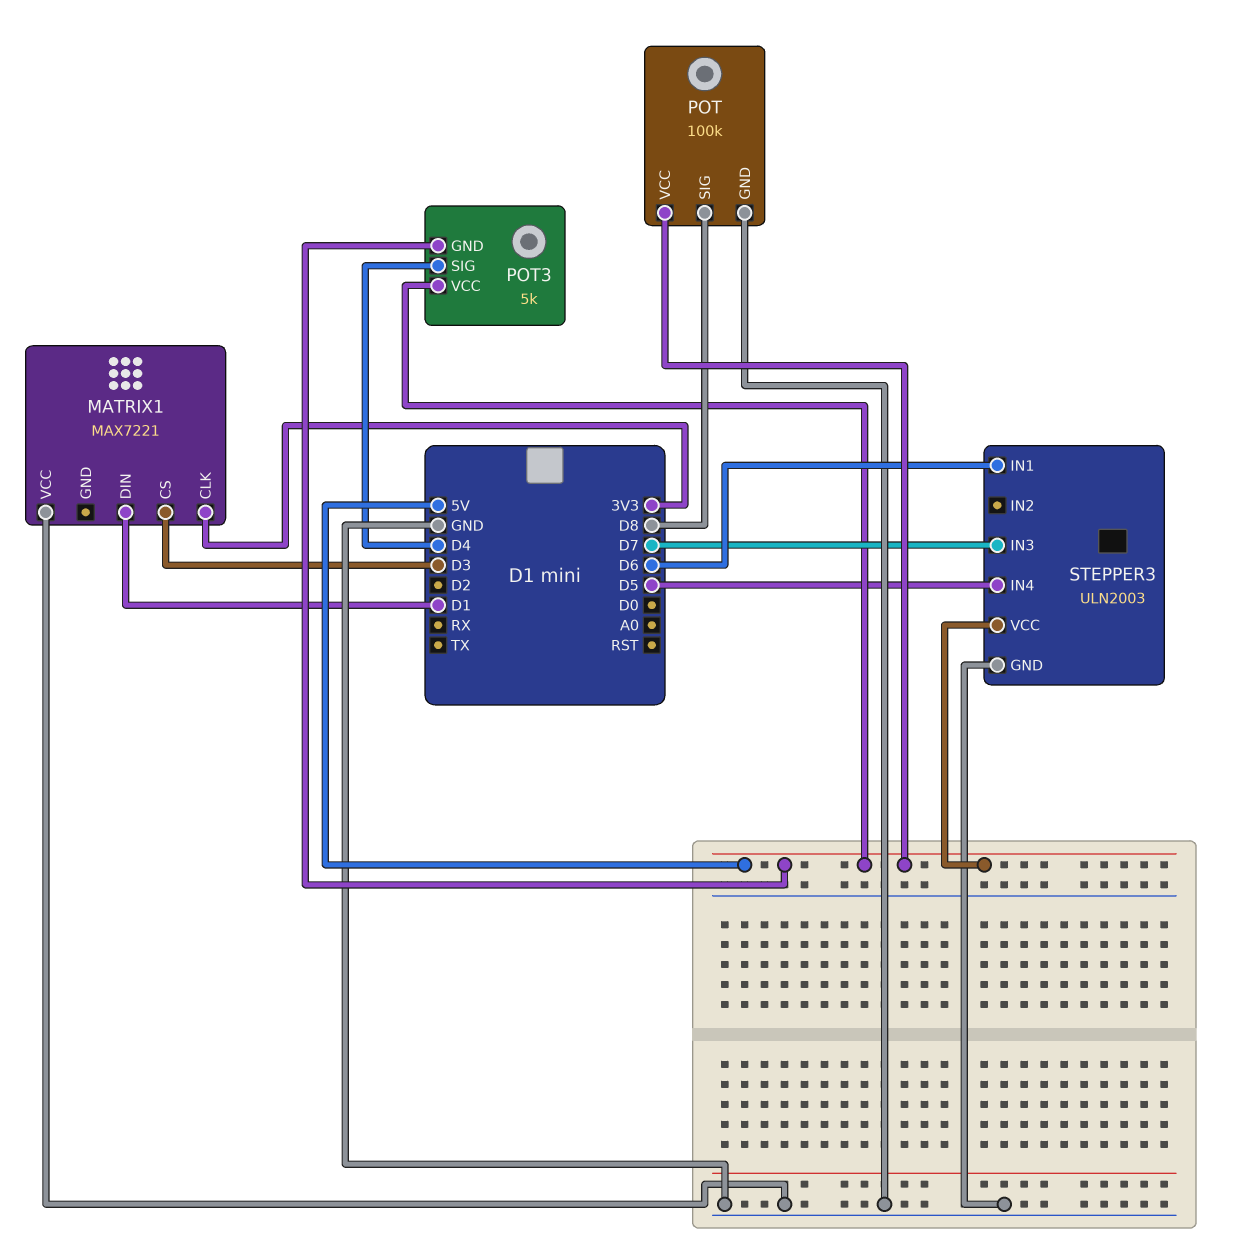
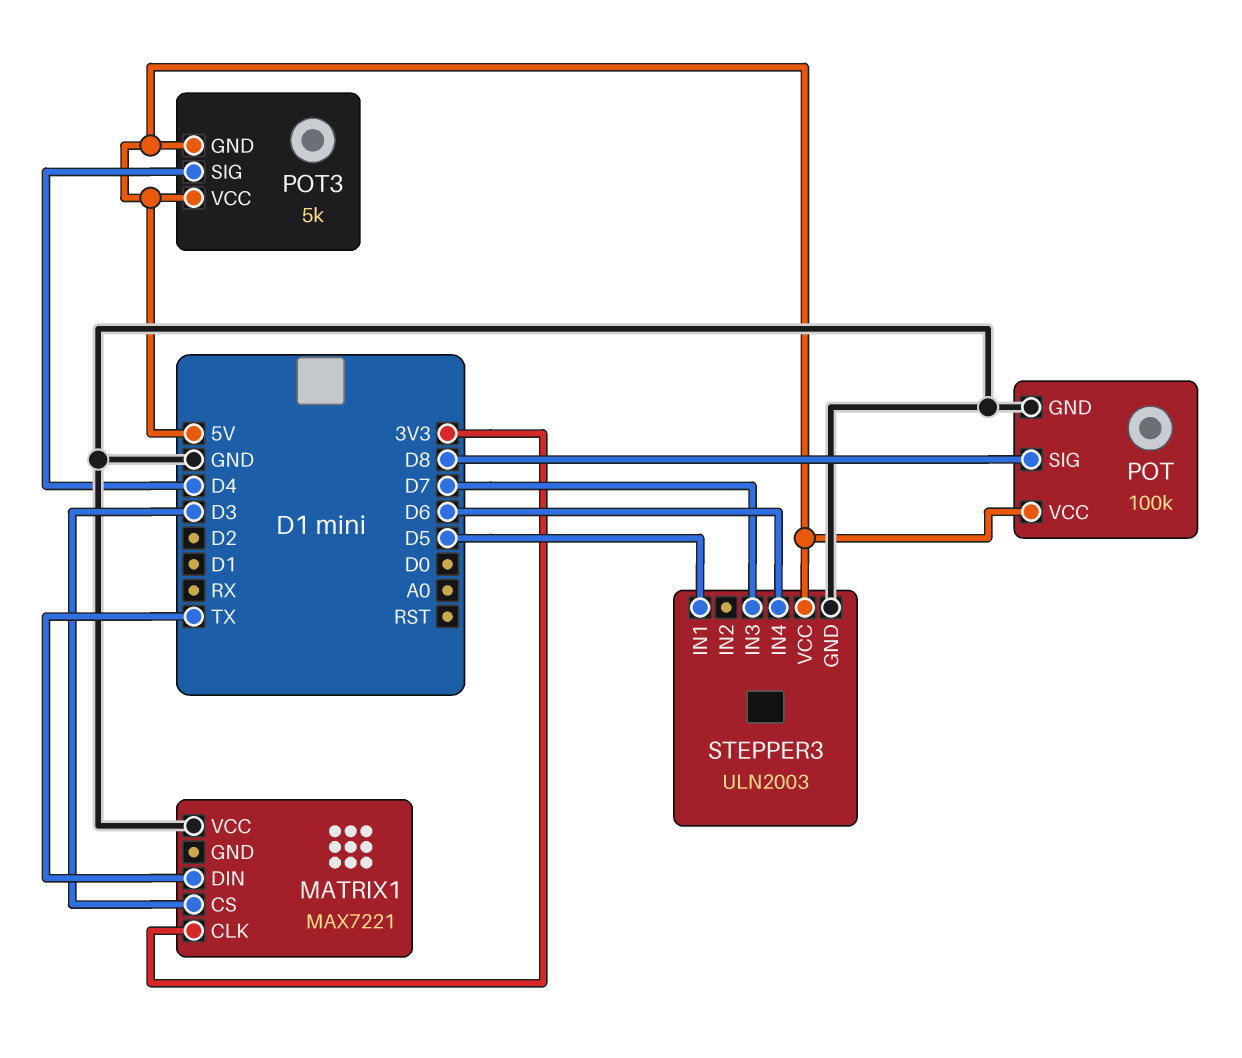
MATRIX1 pin DIN: D1 -> TX
STEPPER3 pin IN1: D6 -> D5
STEPPER3 pin IN4: D5 -> D6

